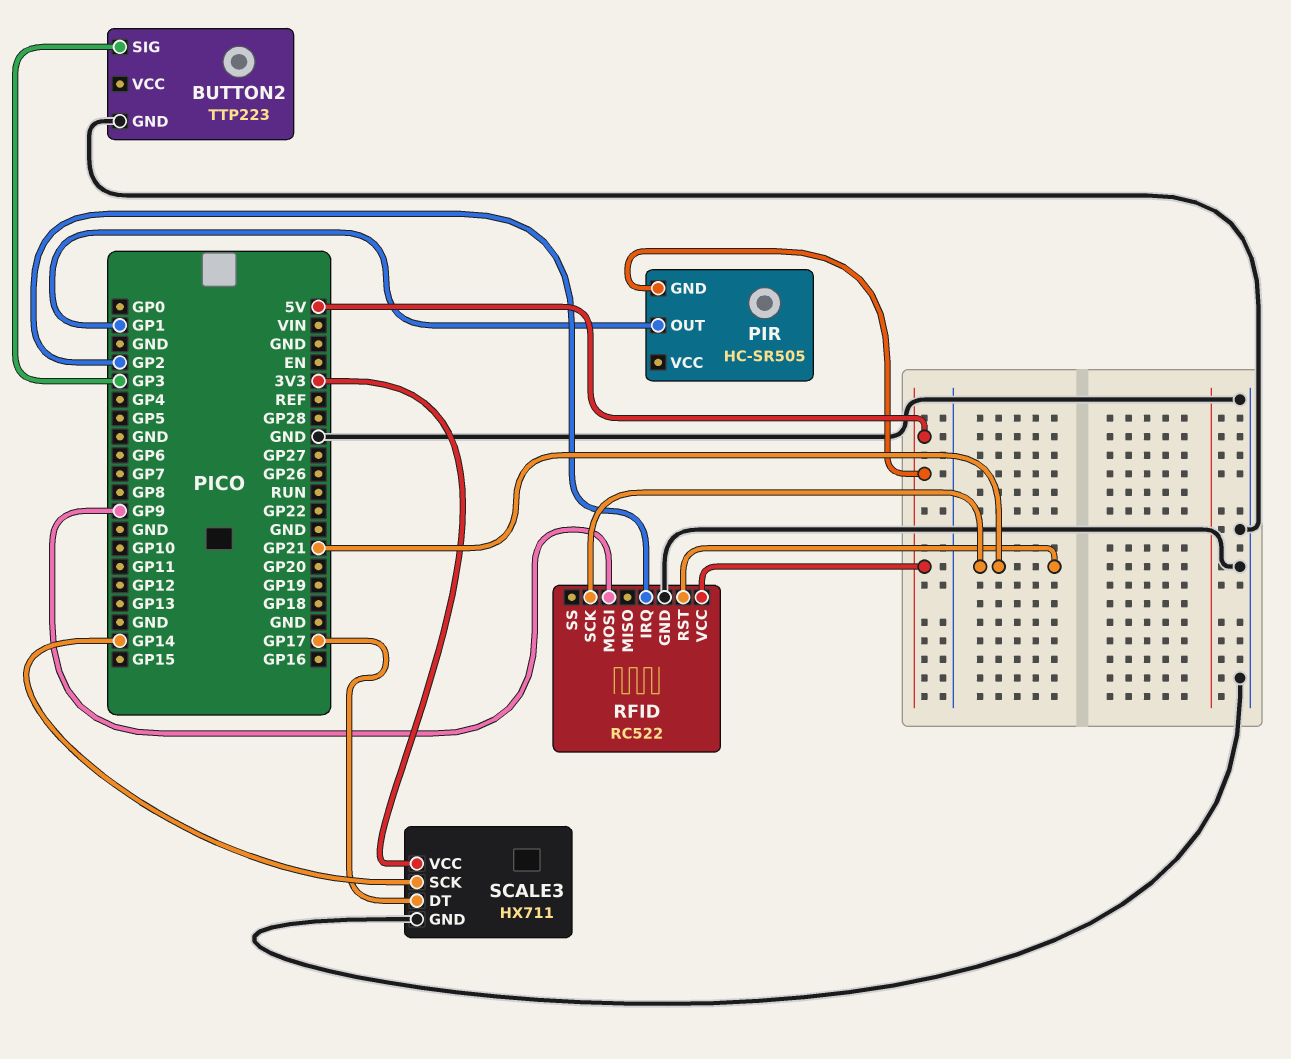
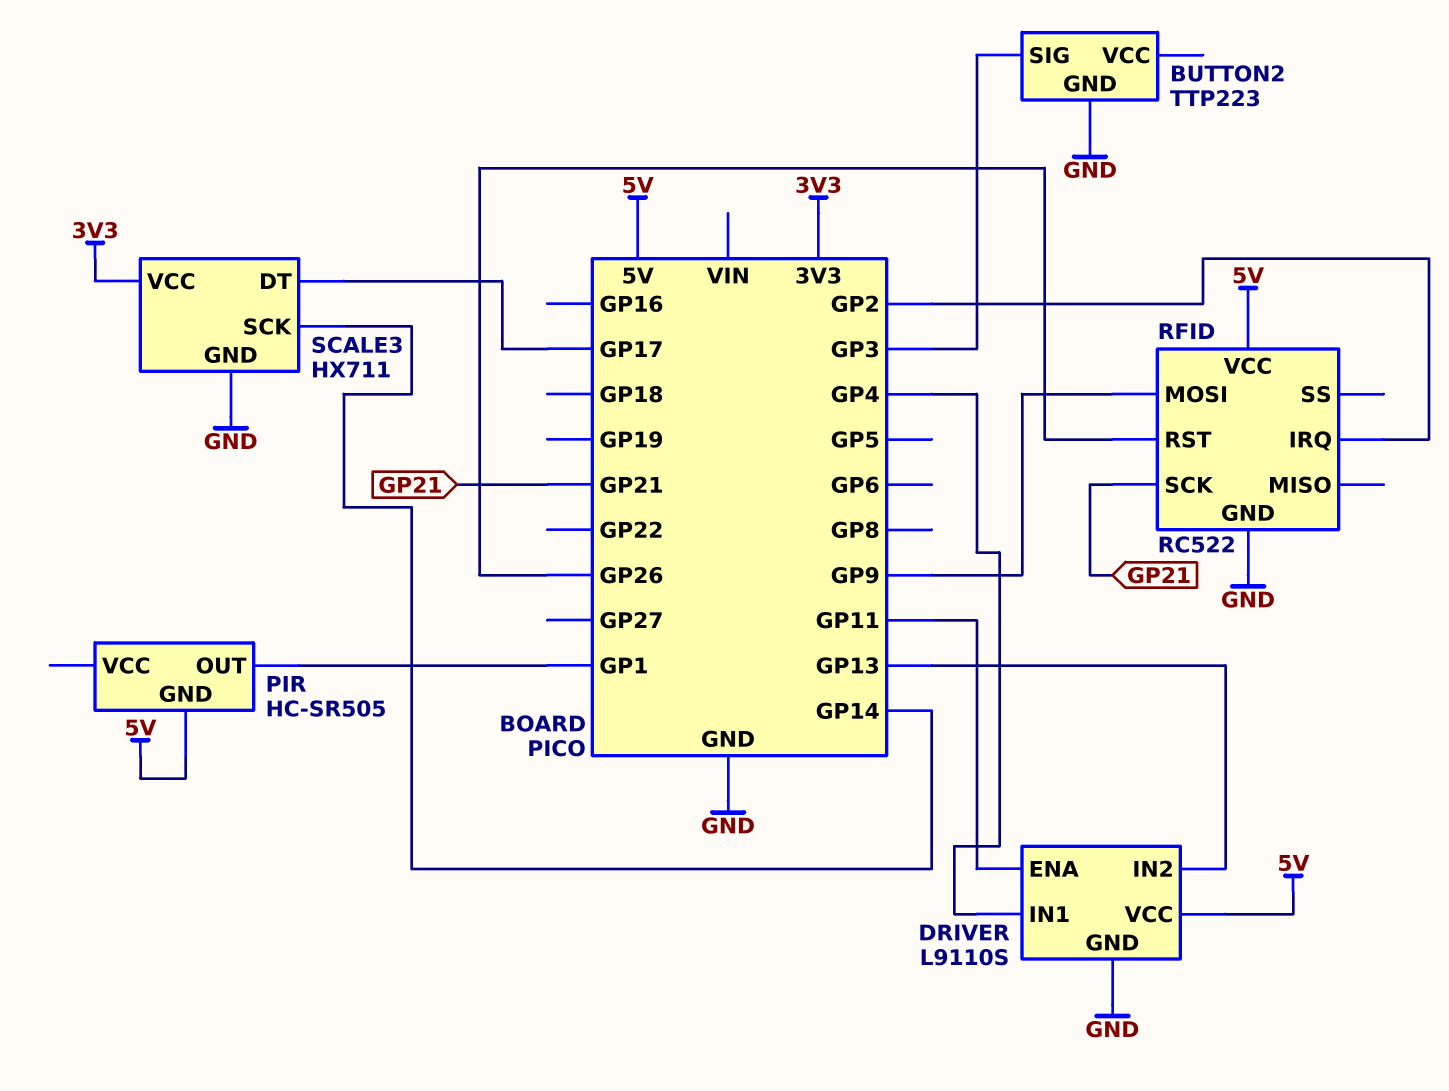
DRIVER: none -> L9110S
DRIVER pin ENA: none -> GP11
DRIVER pin GND: none -> GND
DRIVER pin IN1: none -> GP4
DRIVER pin IN2: none -> GP13
DRIVER pin VCC: none -> 5V
RFID pin RST: GP21 -> GP26

